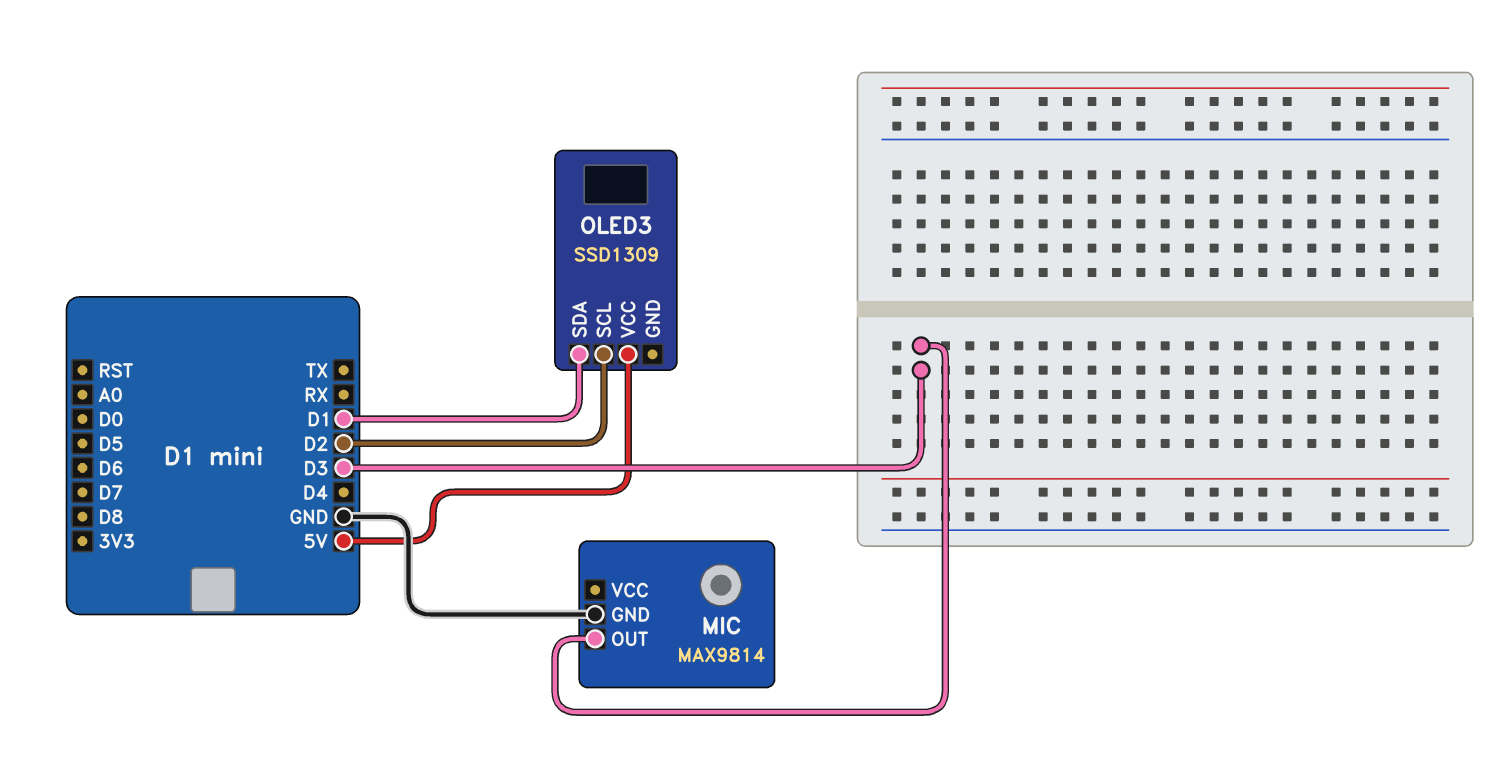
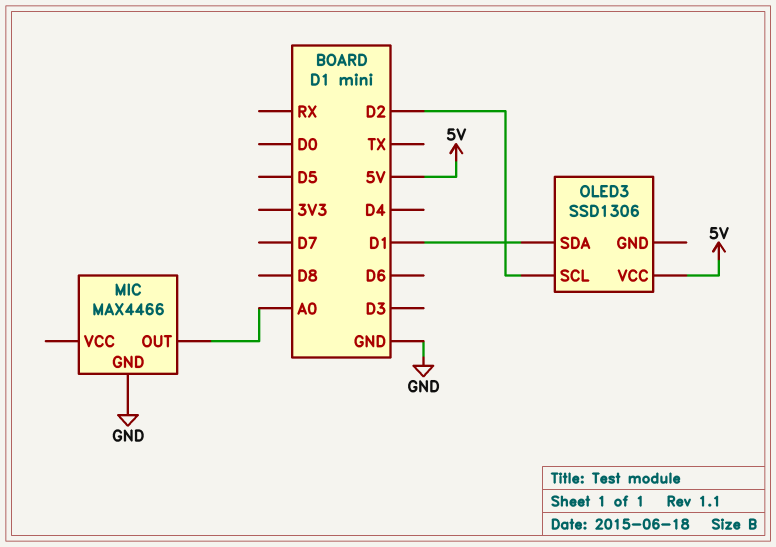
MIC: MAX9814 -> MAX4466
MIC pin OUT: D3 -> A0
OLED3: SSD1309 -> SSD1306

